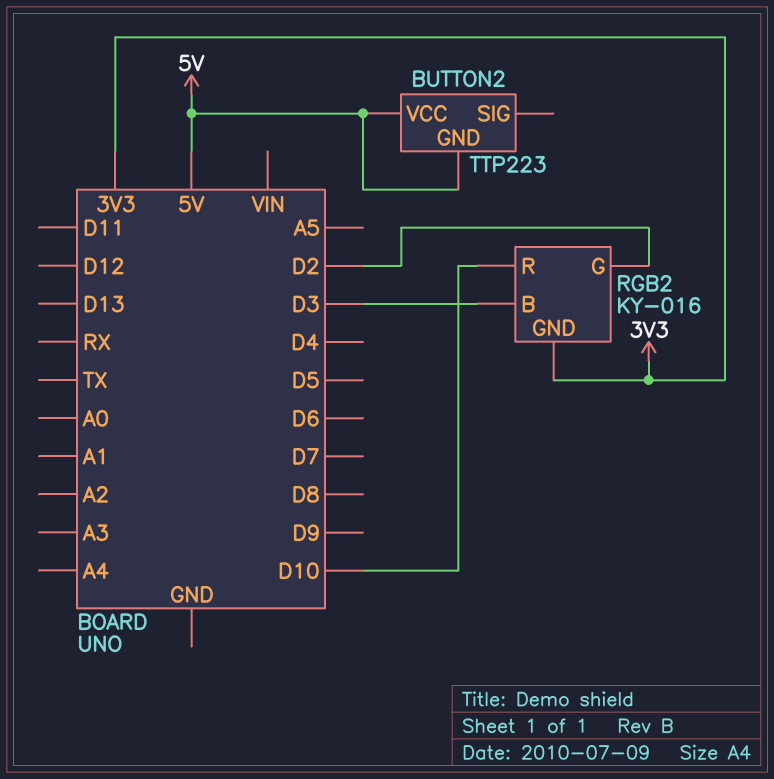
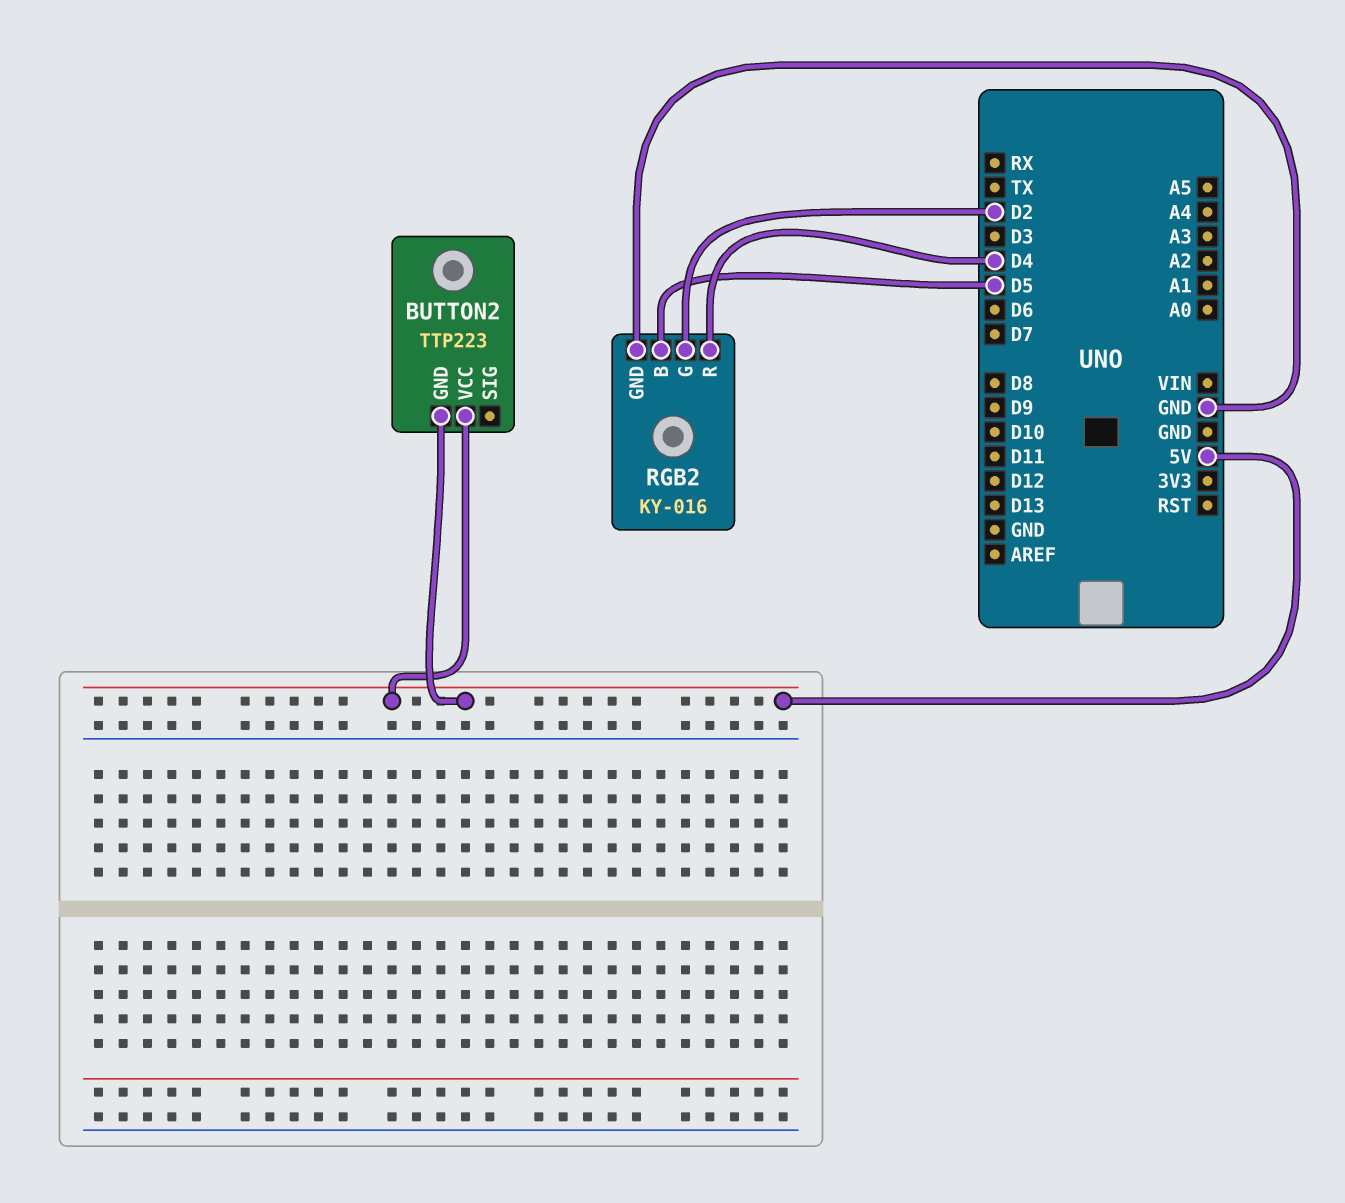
RGB2 pin B: D3 -> D5
RGB2 pin GND: 3V3 -> GND
RGB2 pin R: D10 -> D4

